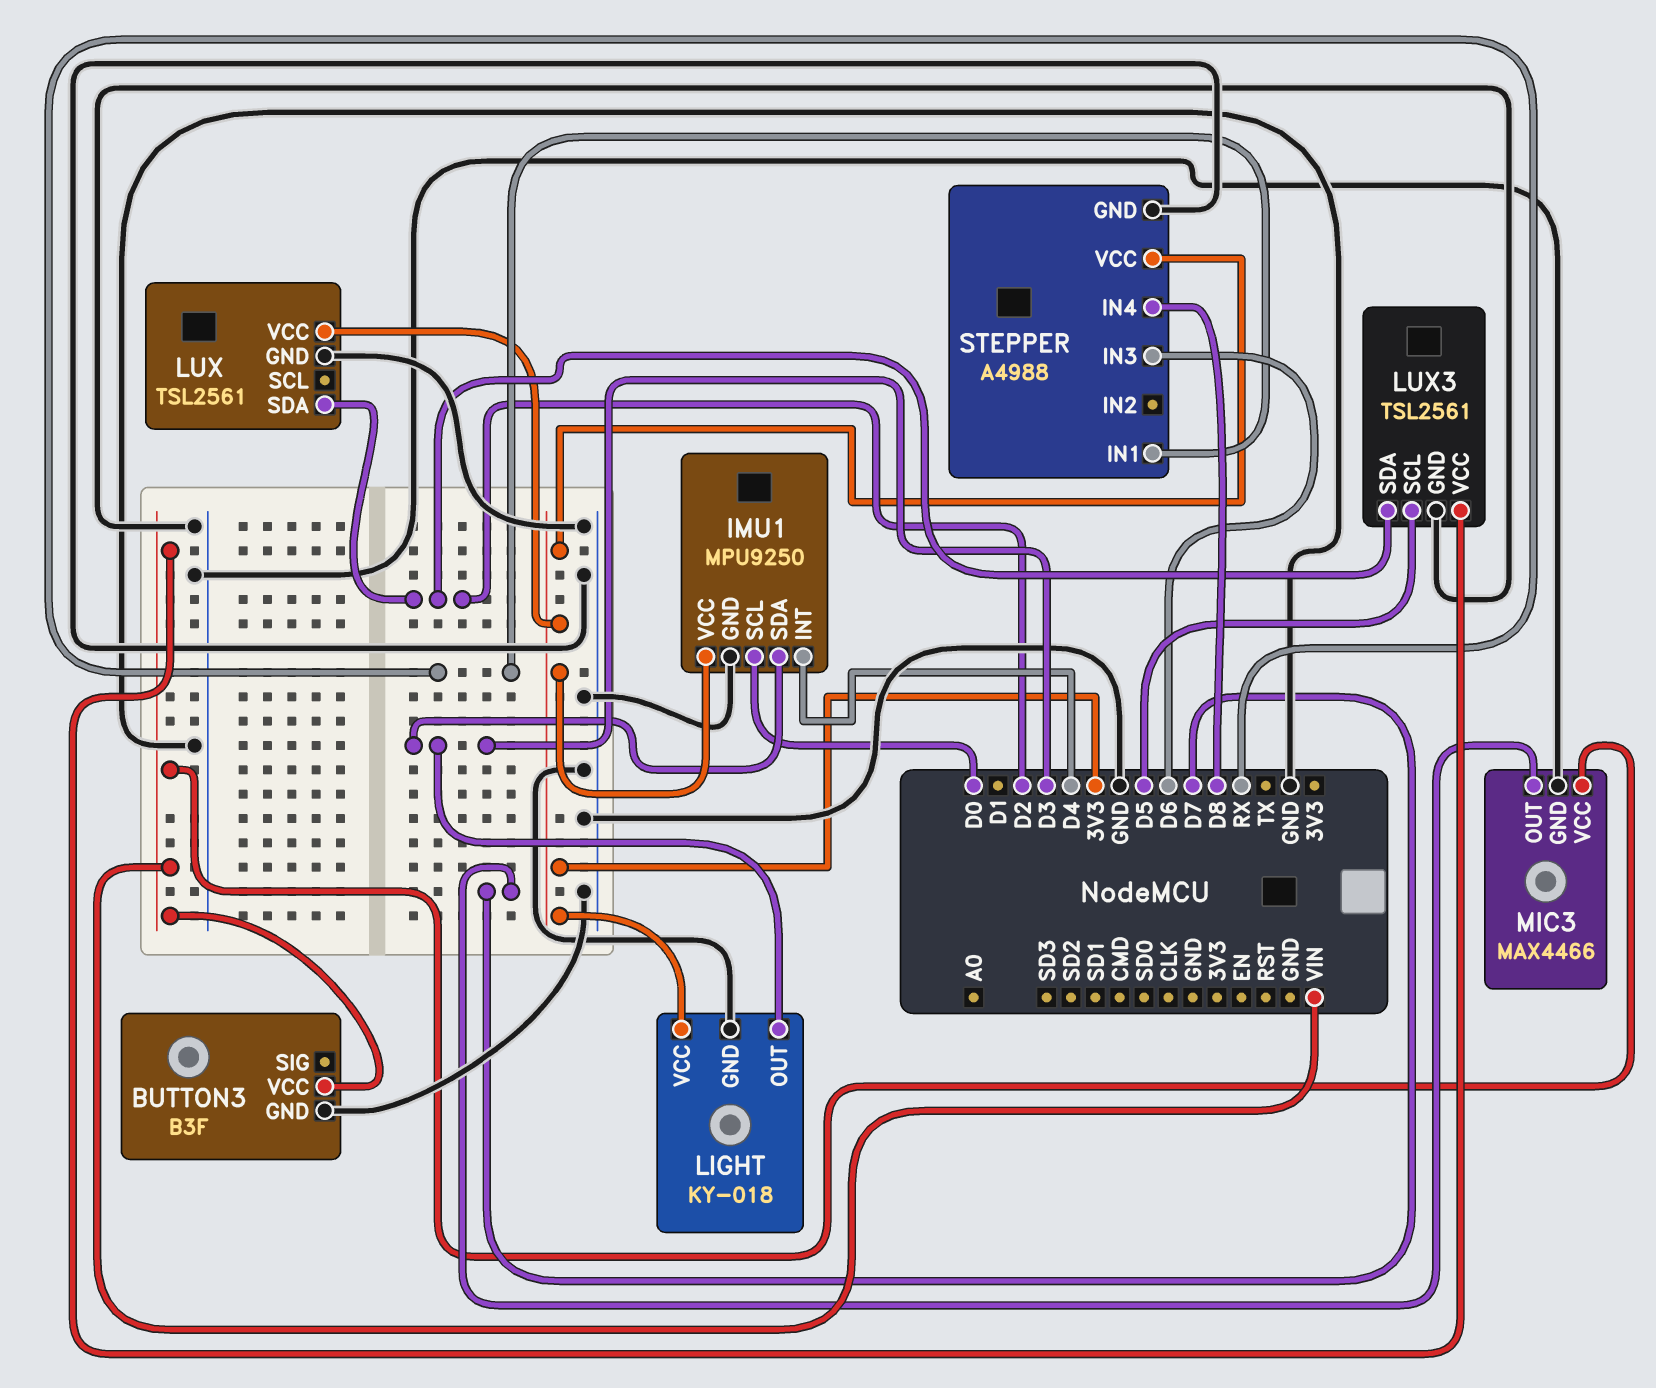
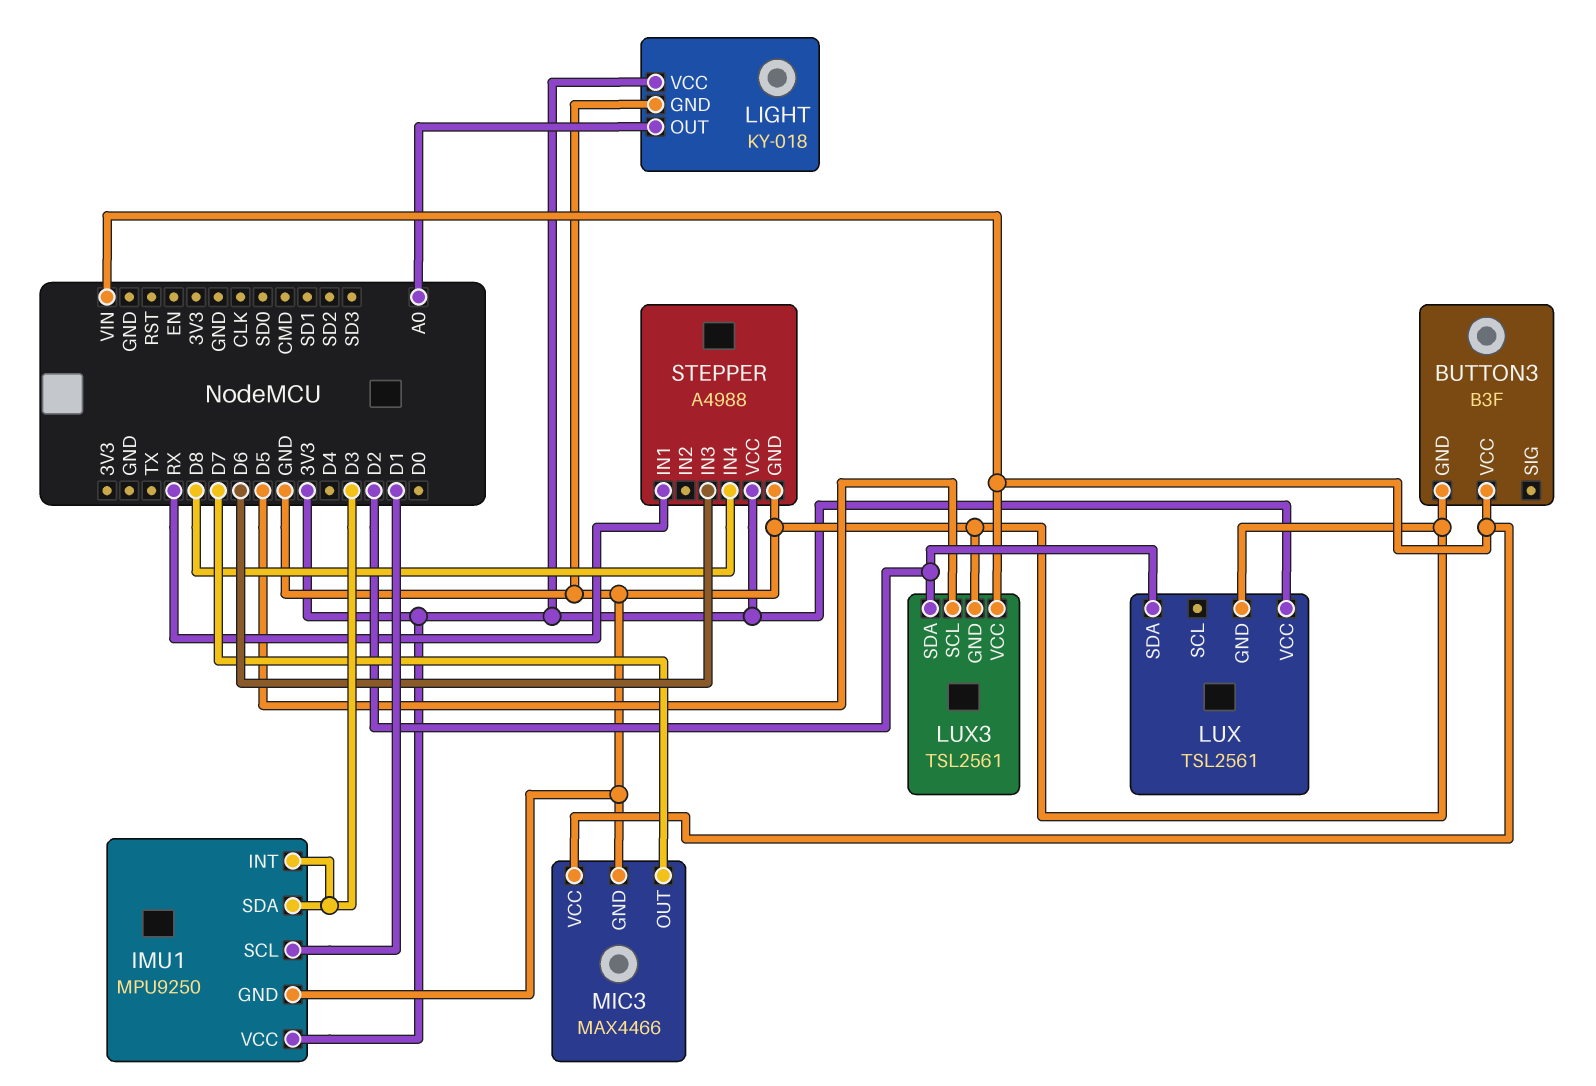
IMU1 pin INT: D4 -> D3
IMU1 pin SCL: D0 -> D1
LIGHT pin OUT: D3 -> A0

